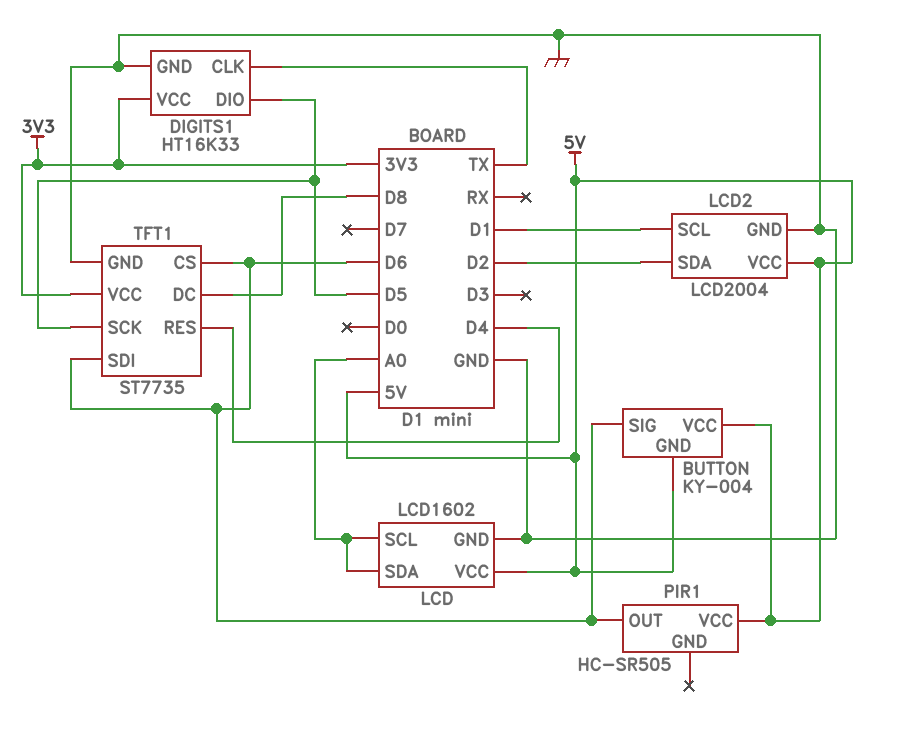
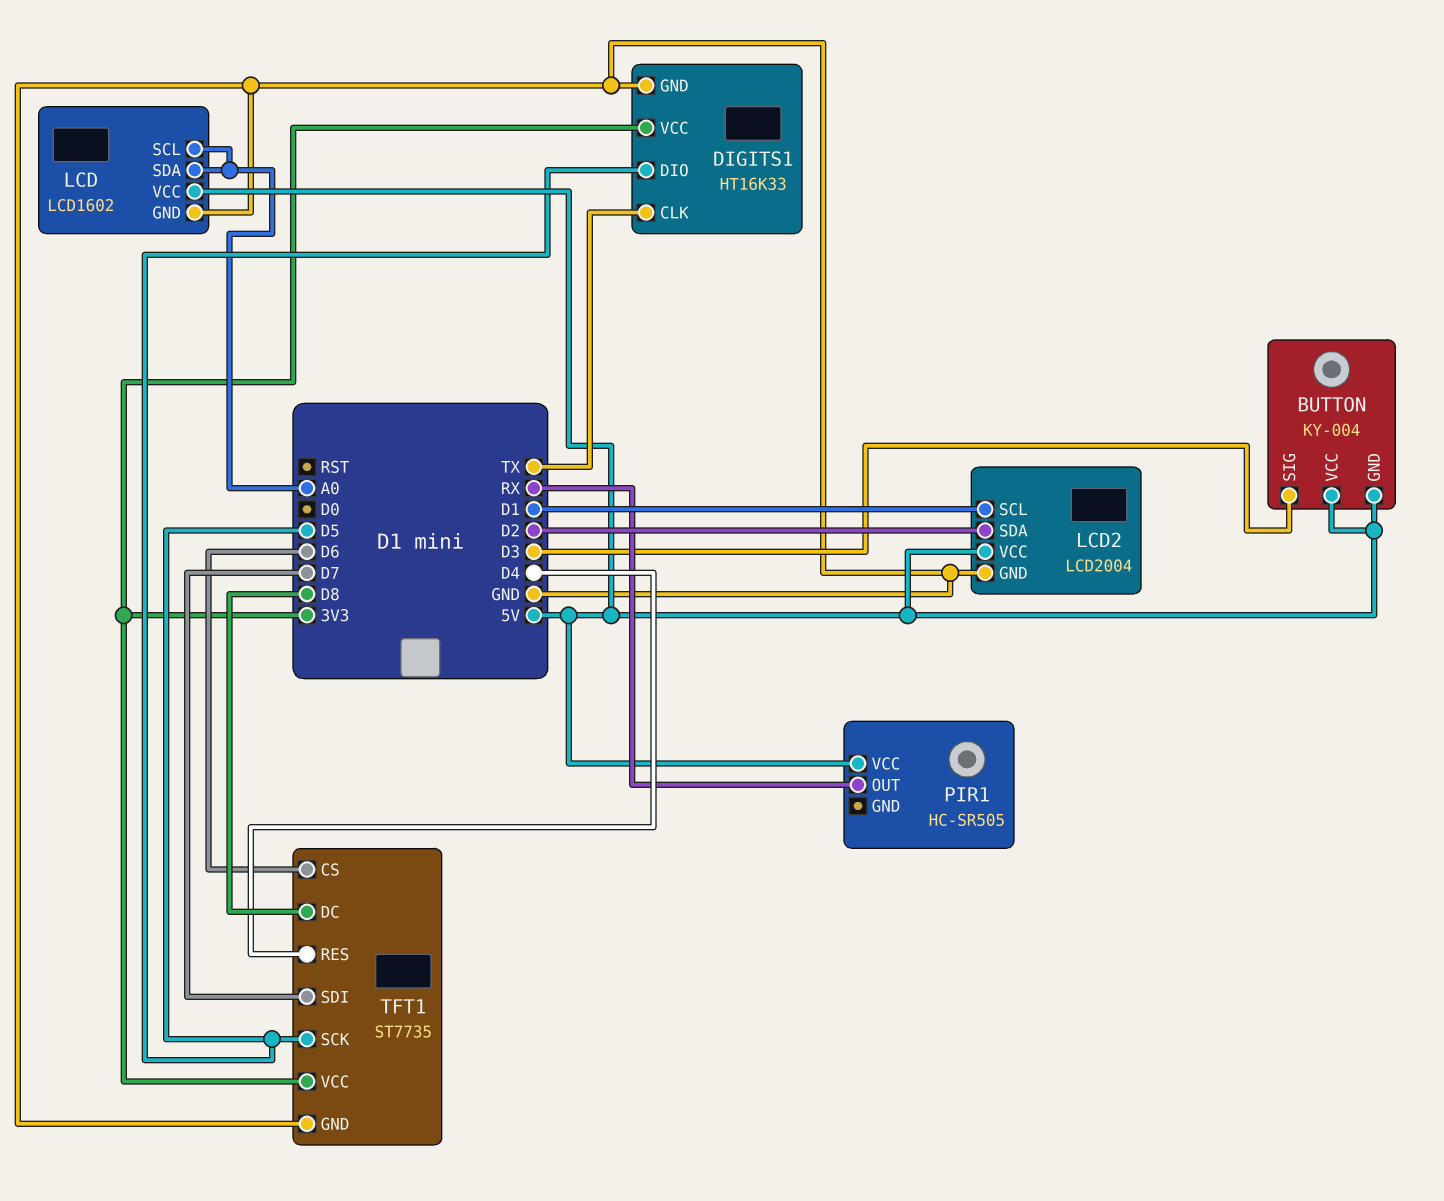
BUTTON pin SIG: D6 -> D3
PIR1 pin OUT: D6 -> RX
TFT1 pin SDI: D6 -> D7

